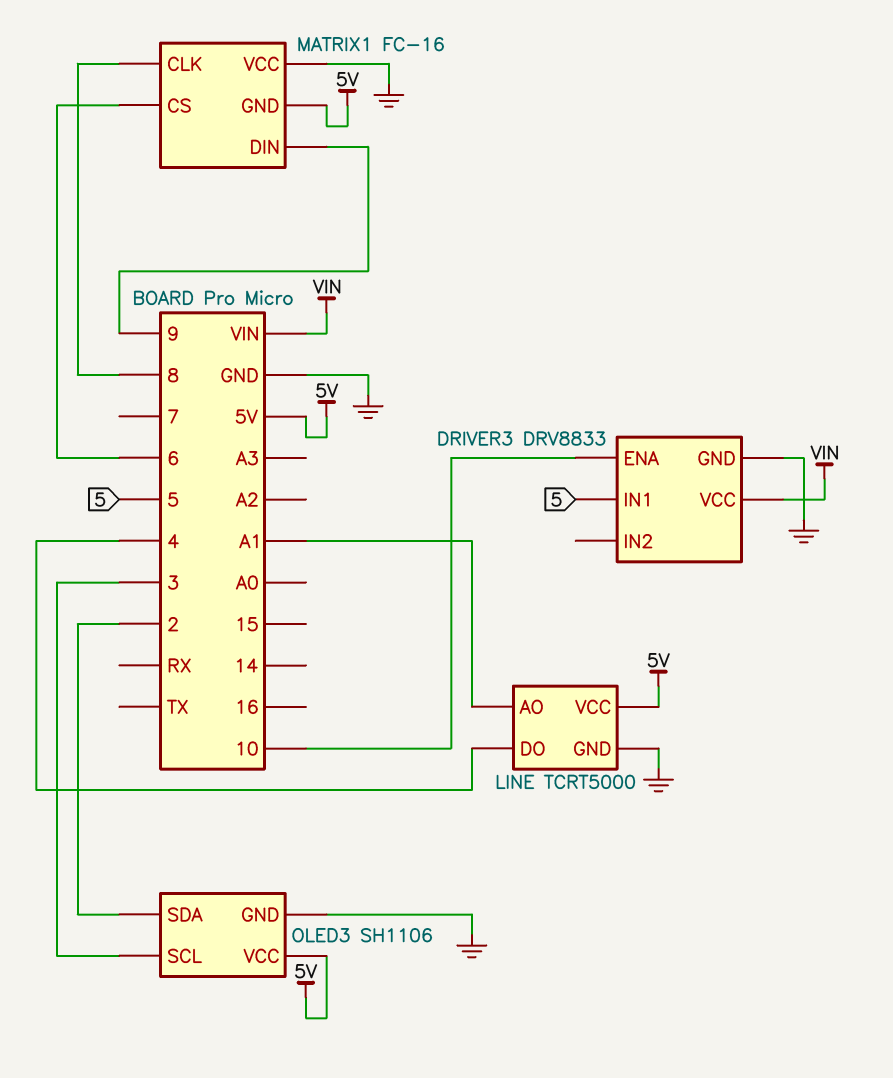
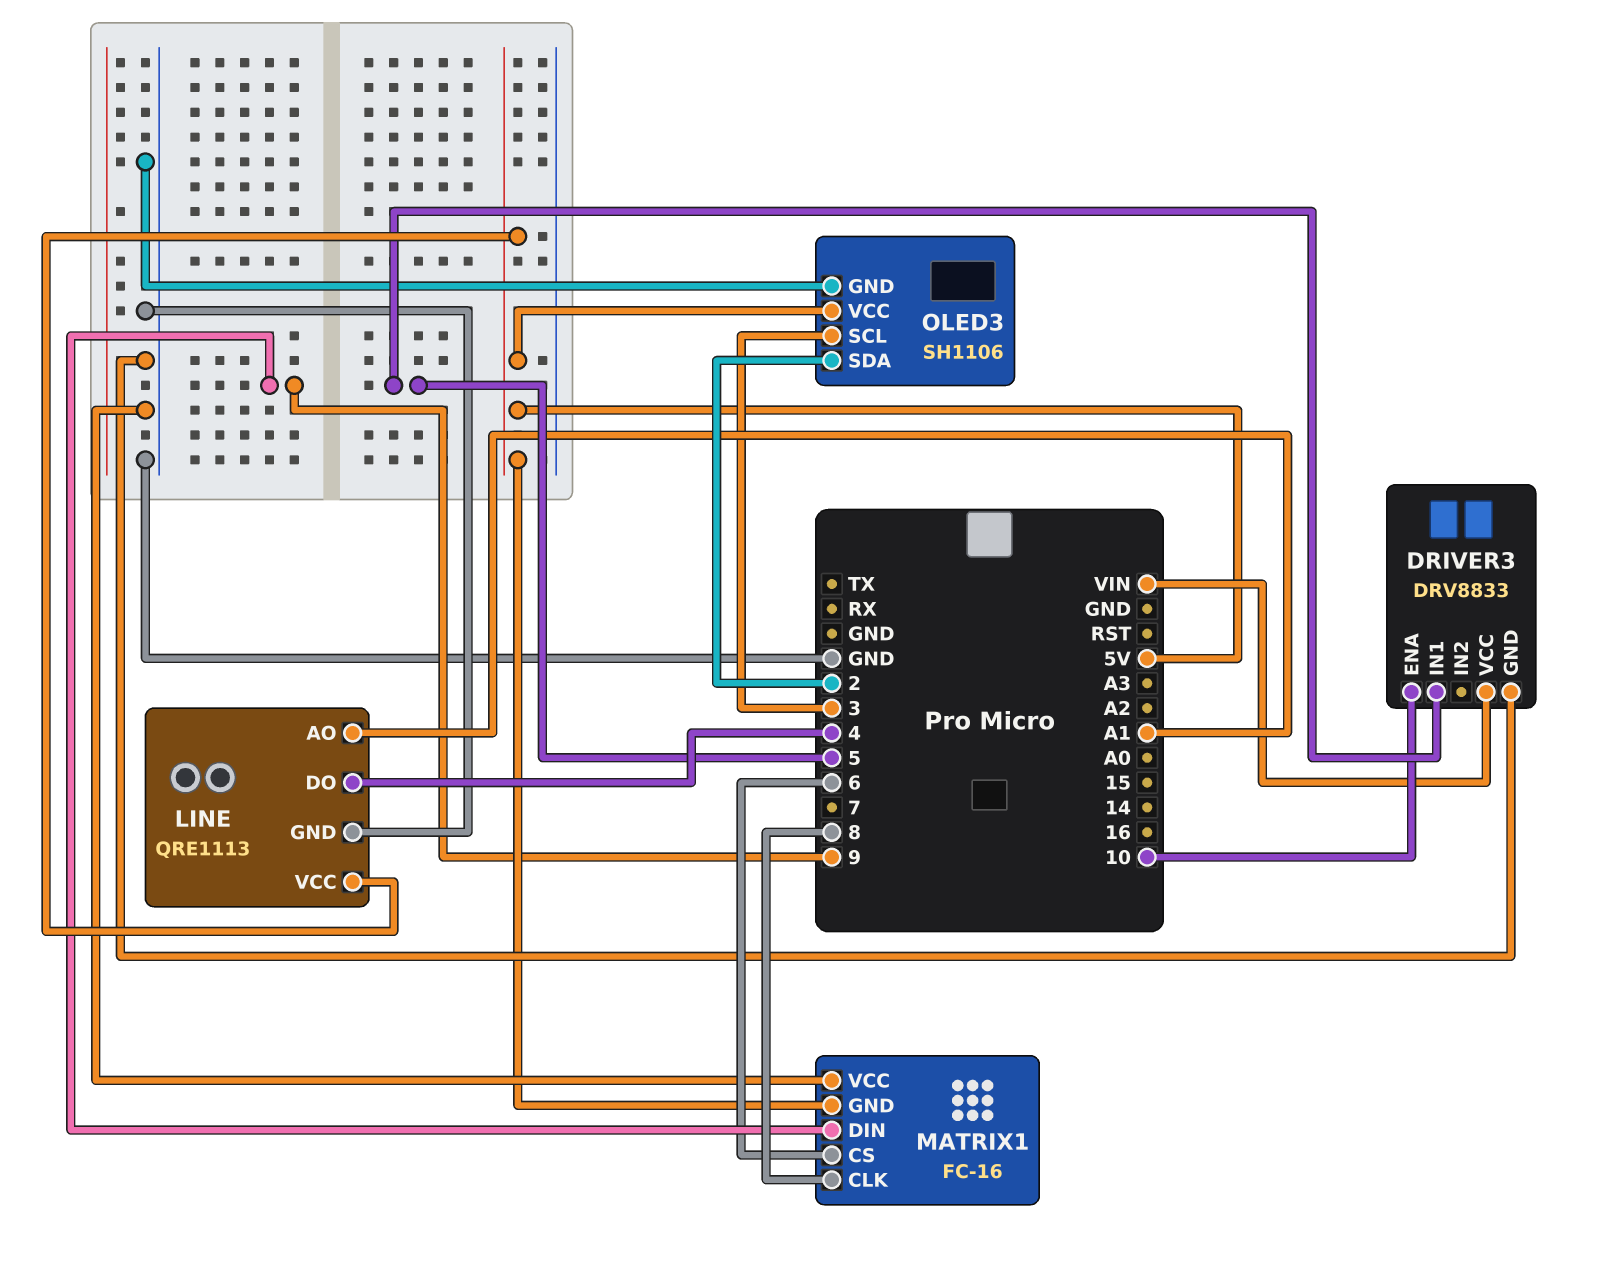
LINE: TCRT5000 -> QRE1113

